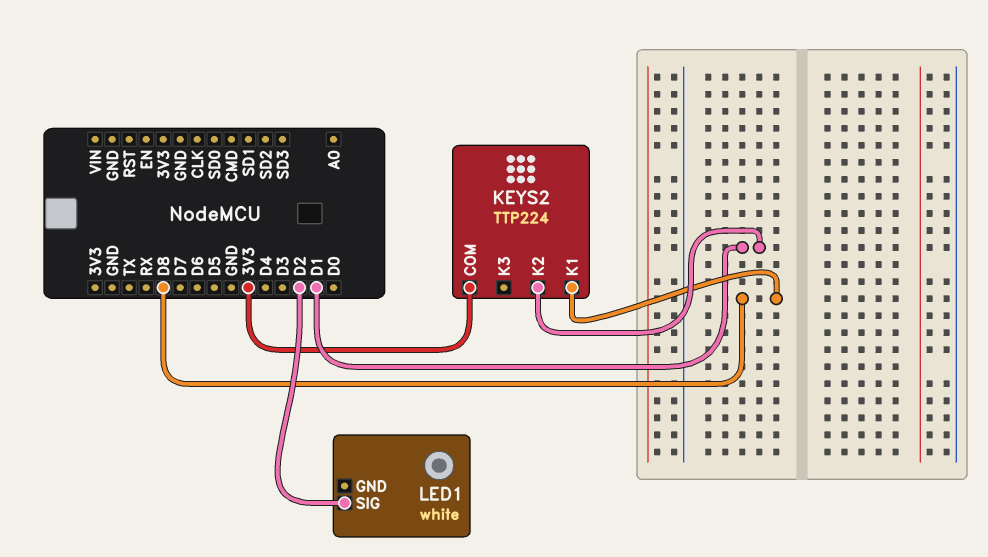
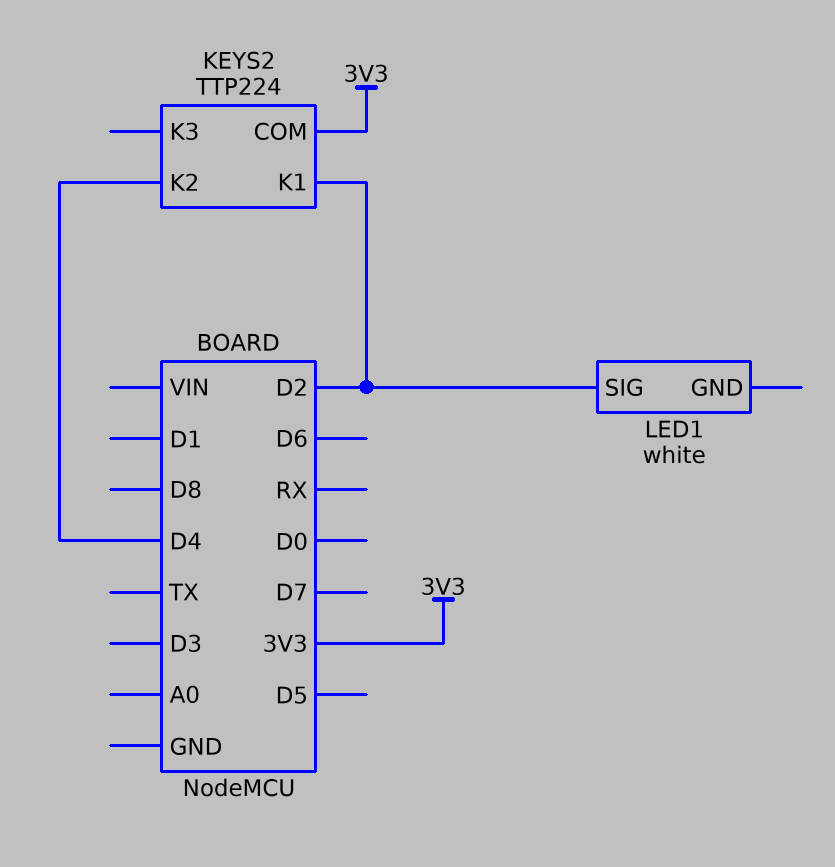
KEYS2 pin K1: D8 -> D2
KEYS2 pin K2: D1 -> D4

